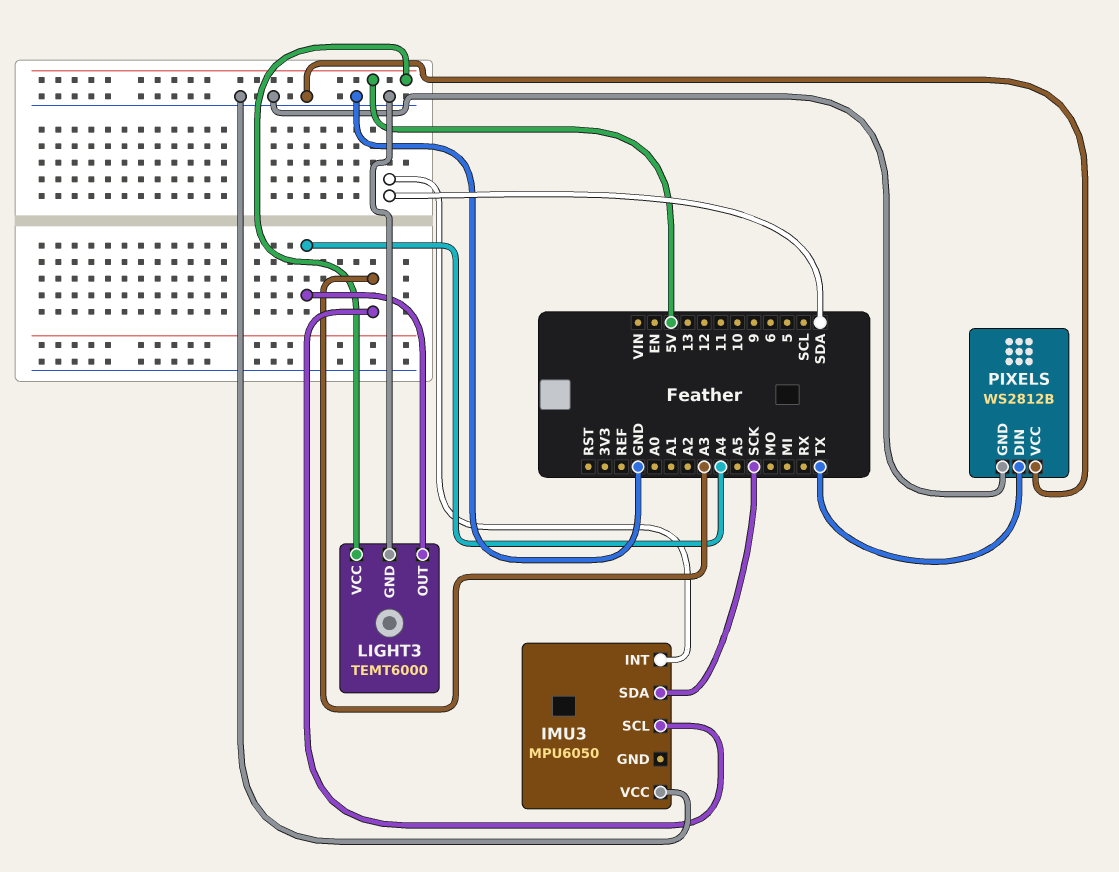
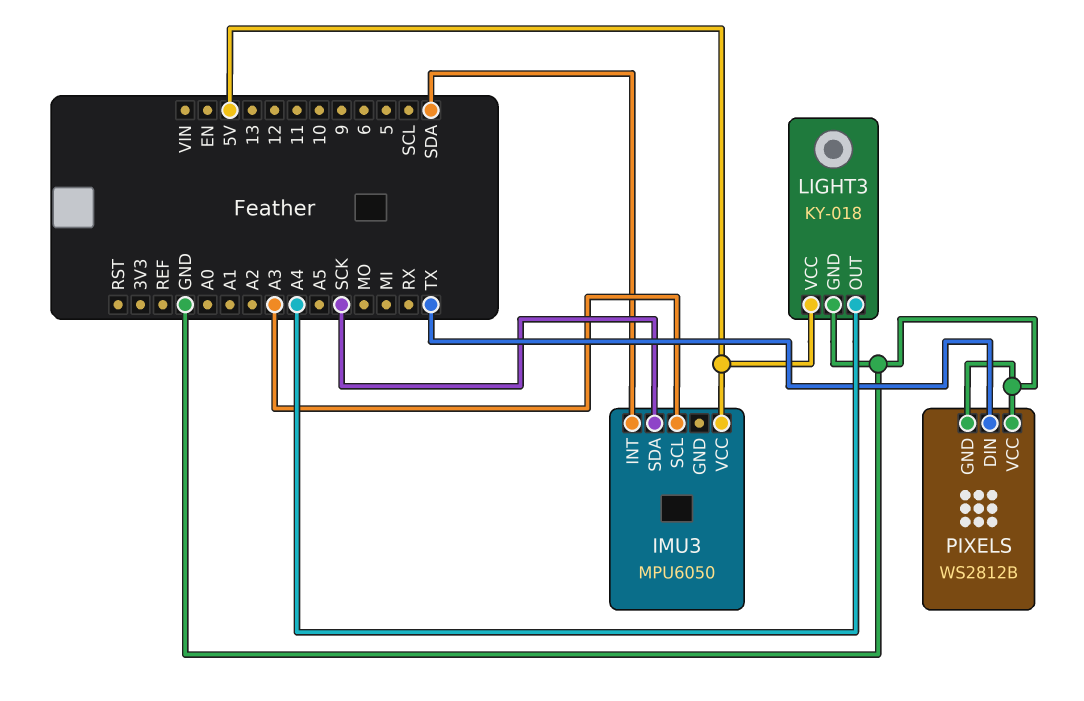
IMU3 pin VCC: GND -> 5V
LIGHT3: TEMT6000 -> KY-018

